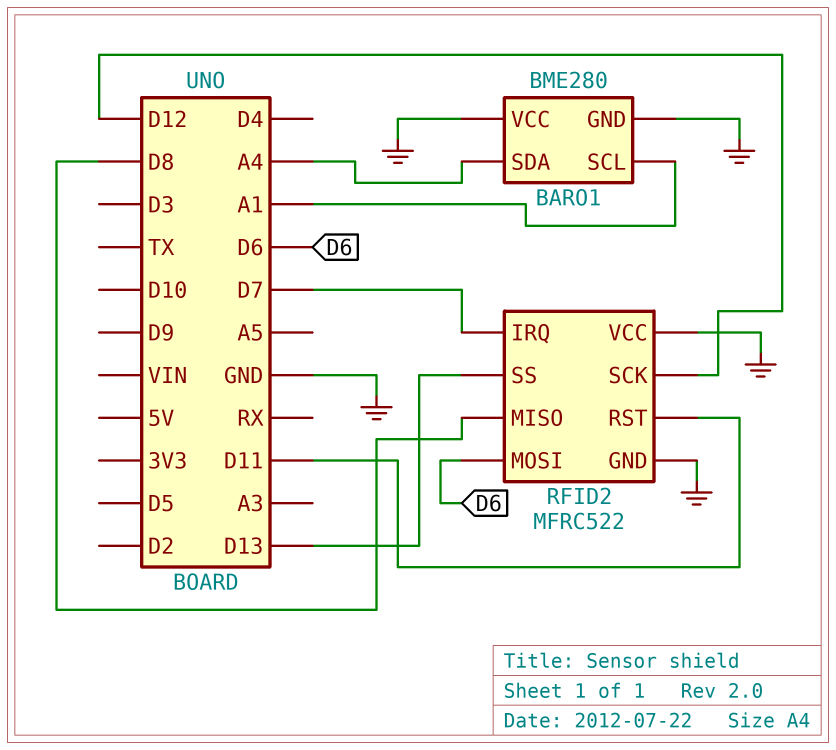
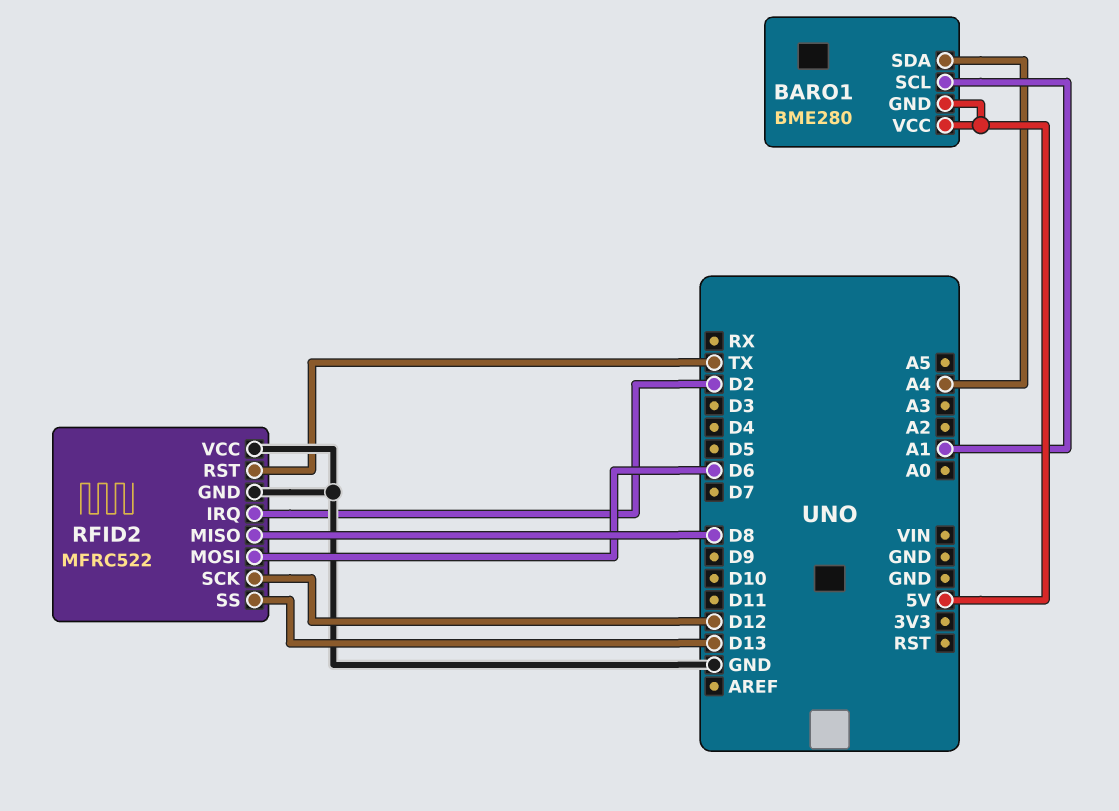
BARO1 pin GND: GND -> 5V
BARO1 pin VCC: GND -> 5V
RFID2 pin IRQ: D7 -> D2
RFID2 pin RST: D11 -> TX

